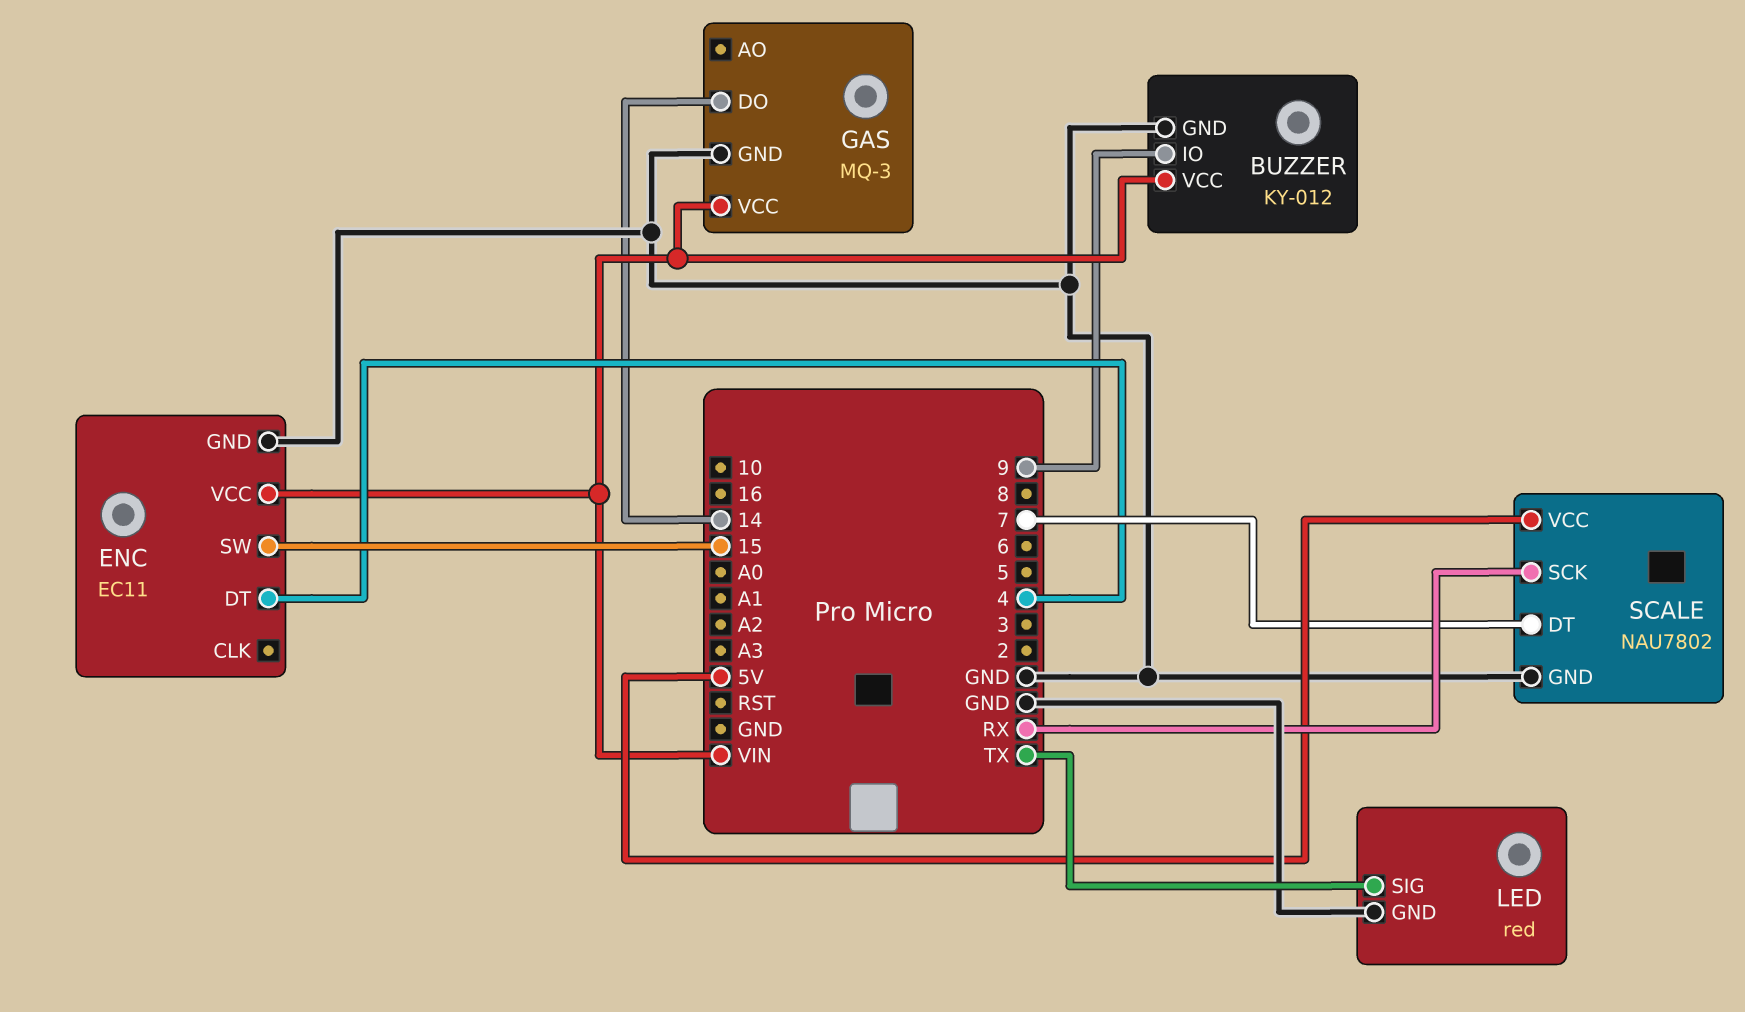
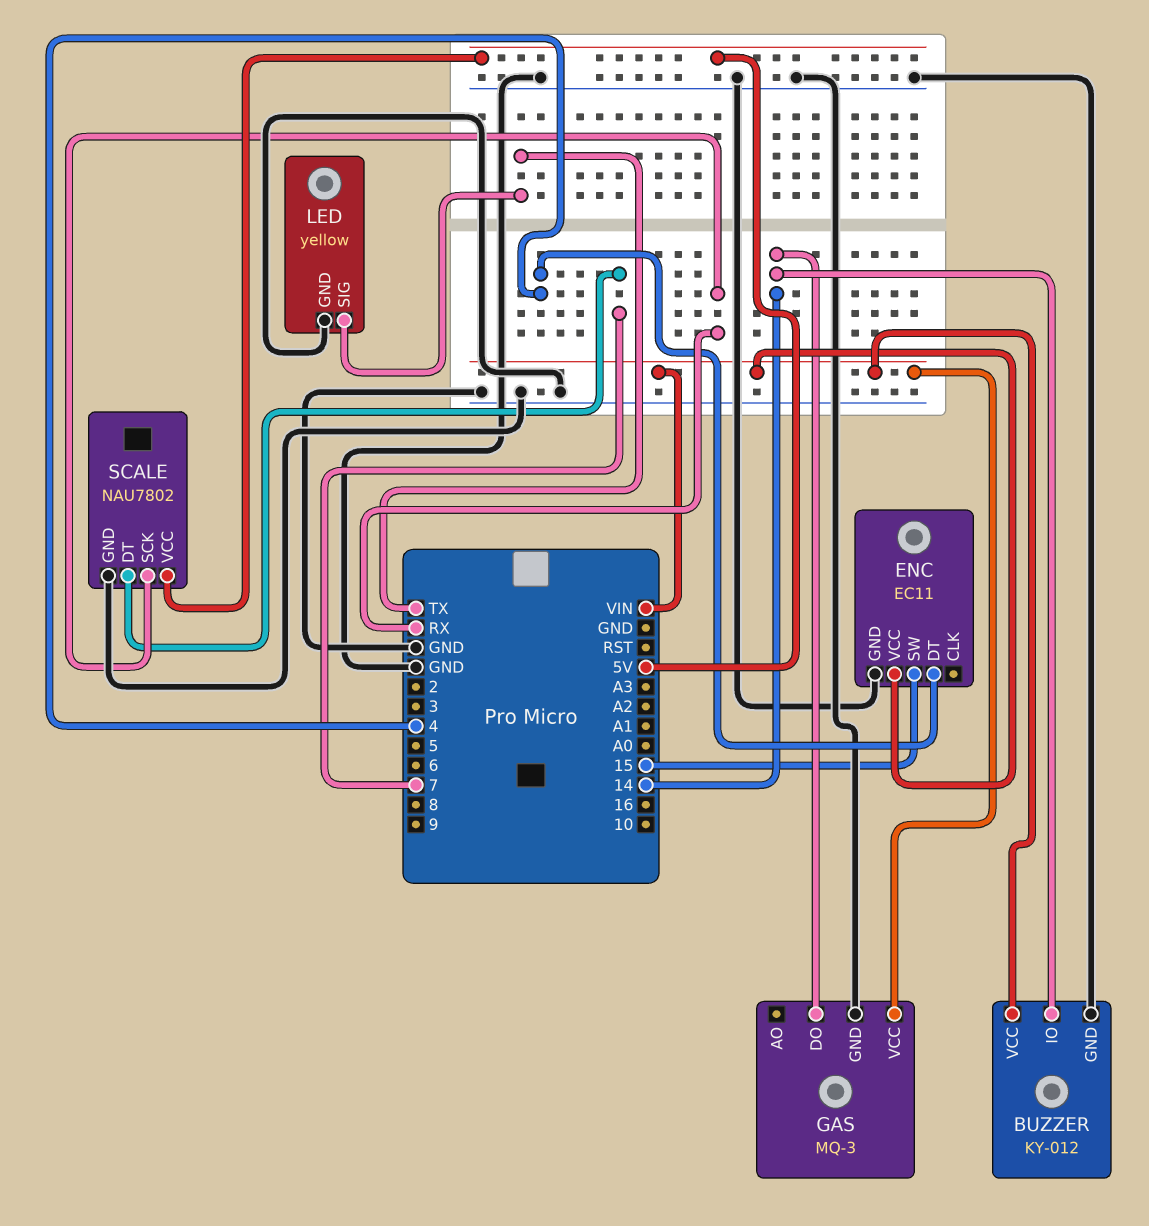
BUZZER pin IO: 9 -> 14
LED: red -> yellow

